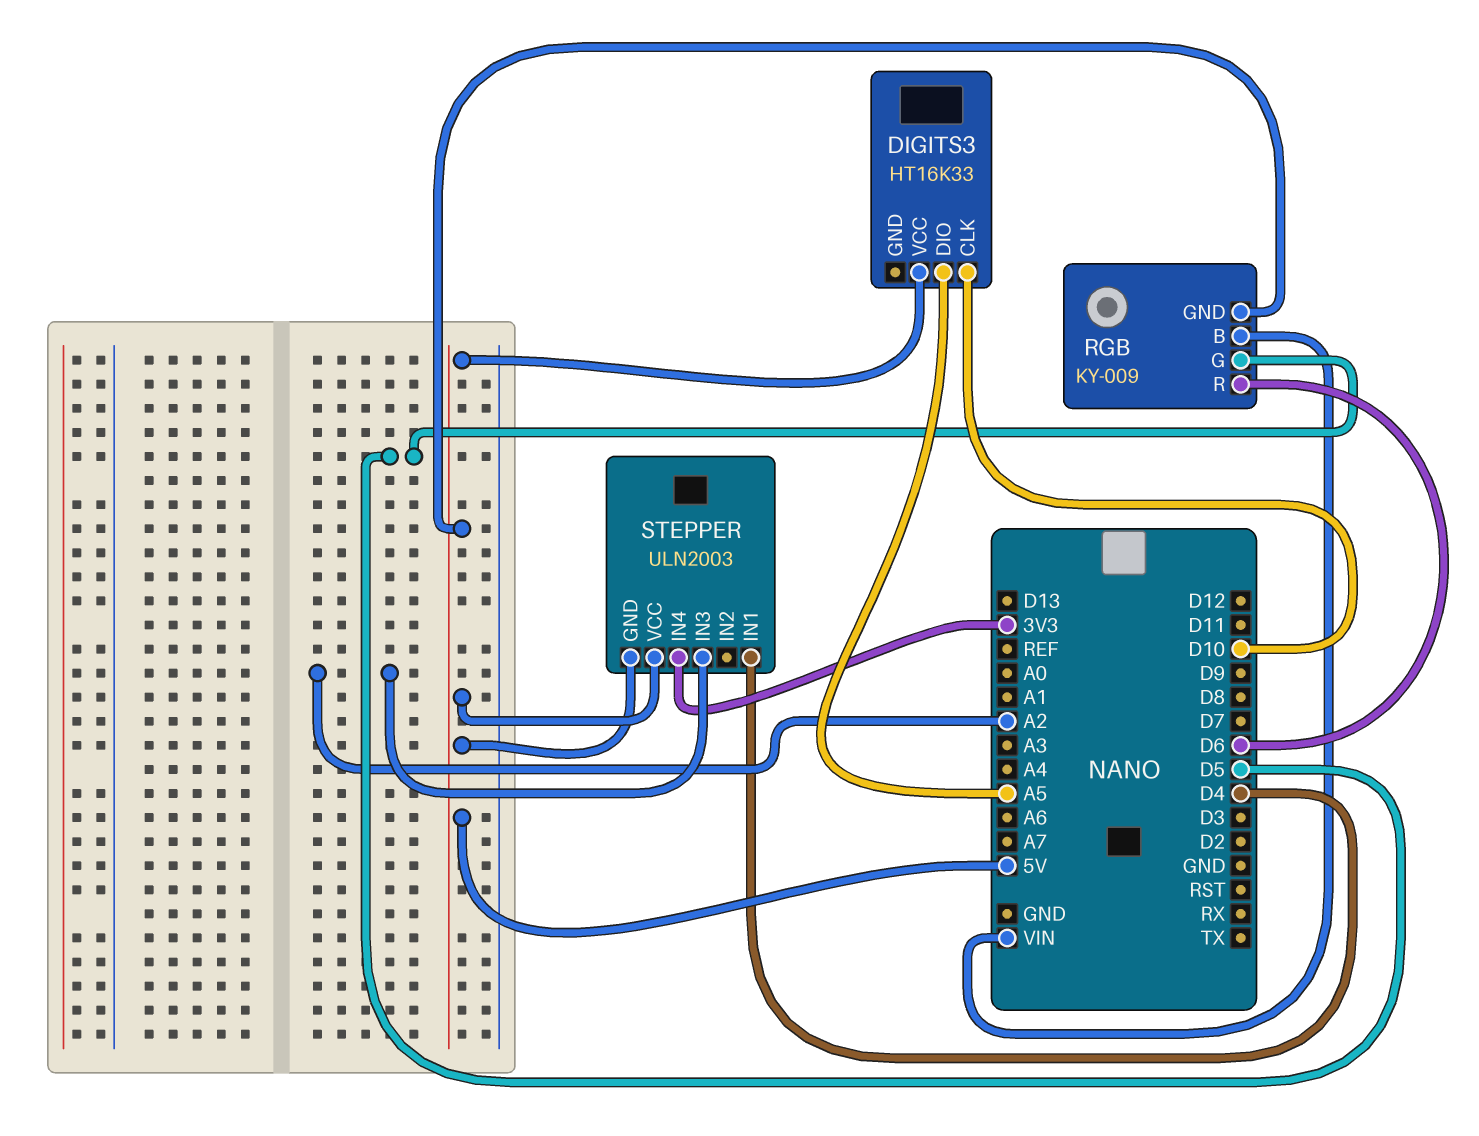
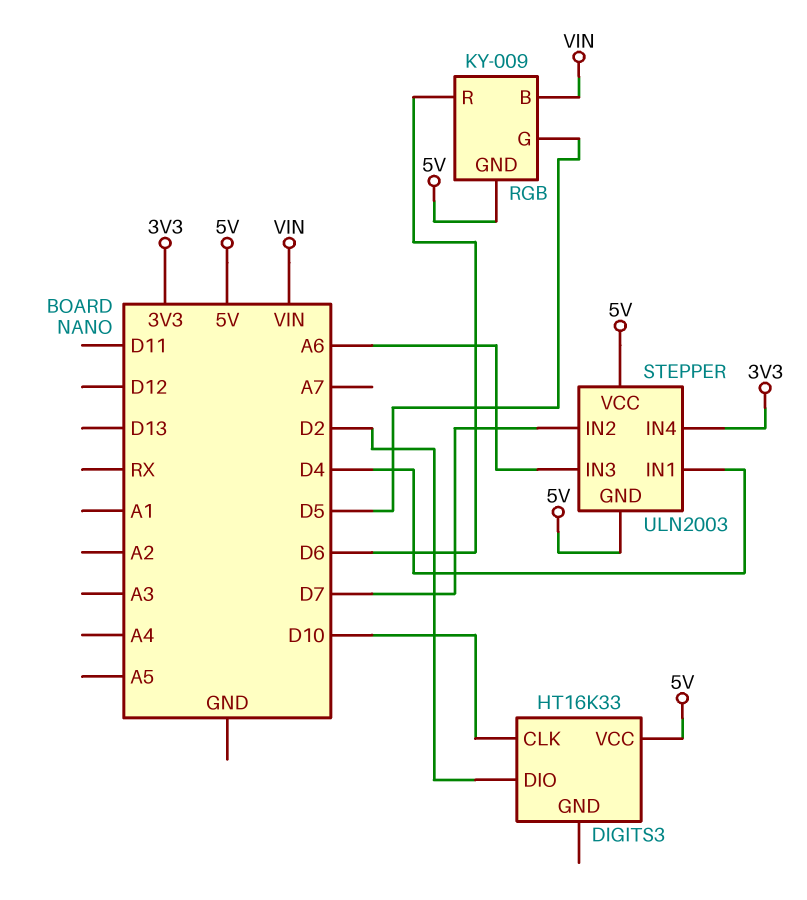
DIGITS3 pin DIO: A5 -> D2
STEPPER pin IN2: none -> D7
STEPPER pin IN3: A2 -> A6

